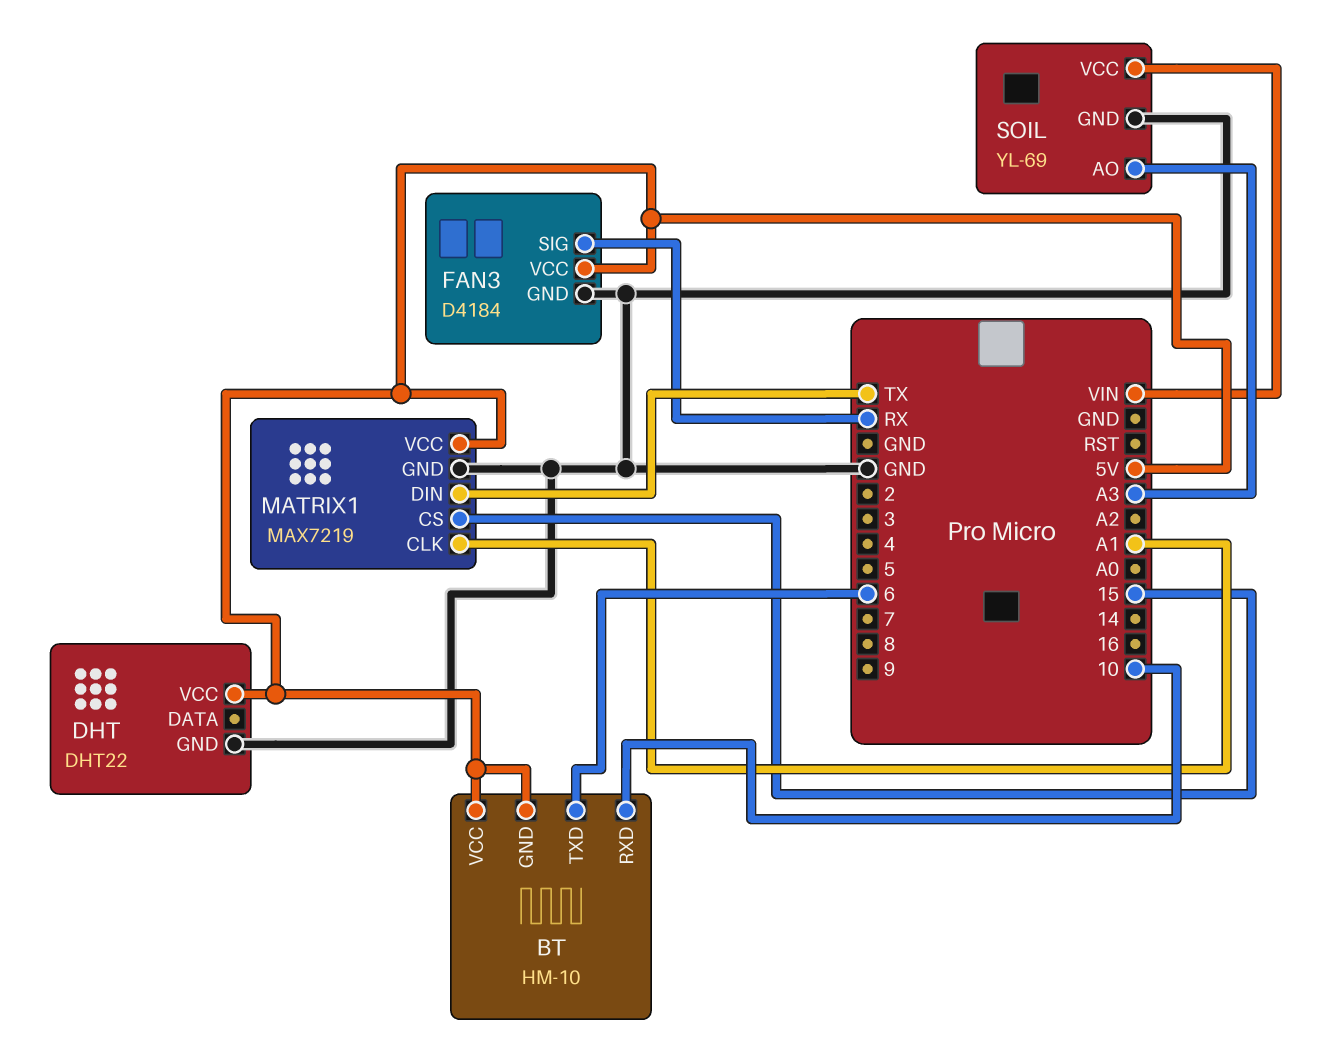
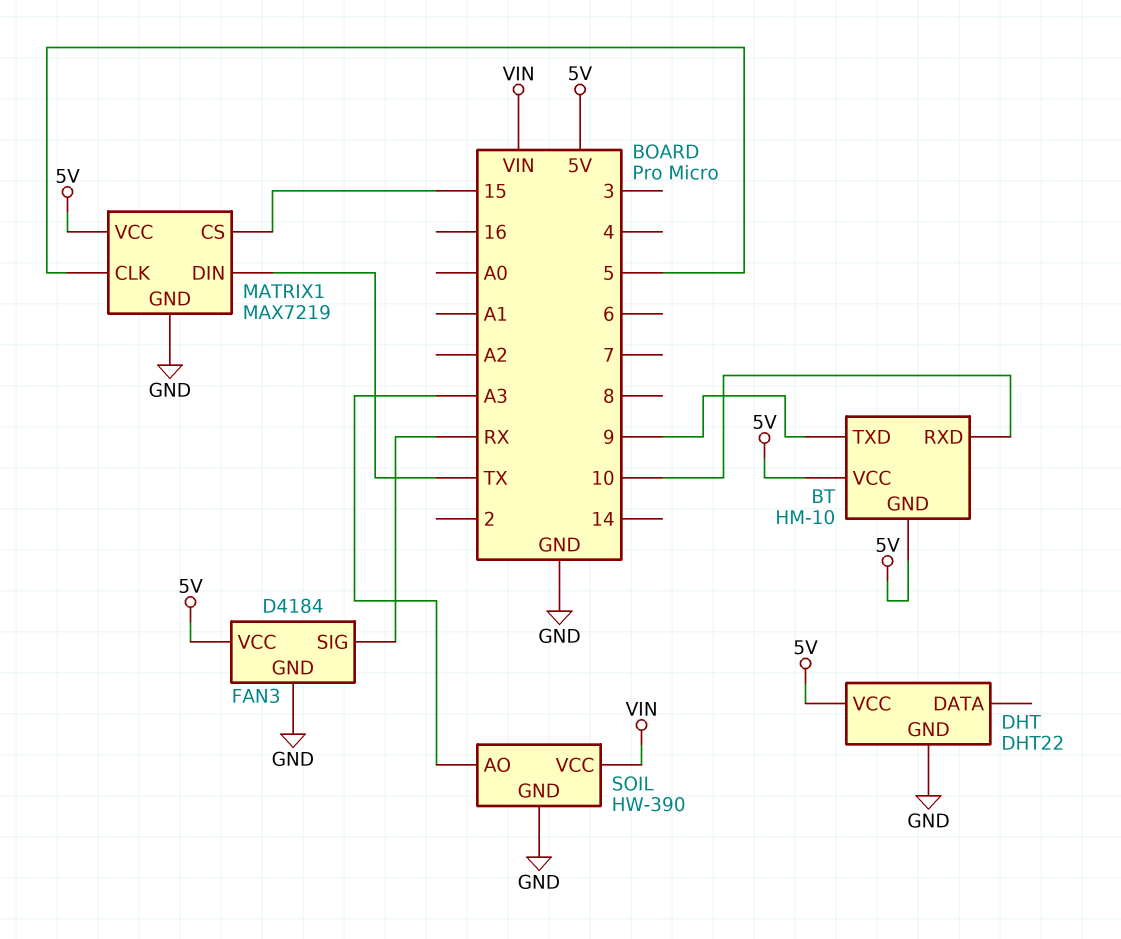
BT pin TXD: 6 -> 9
MATRIX1 pin CLK: A1 -> 5
SOIL: YL-69 -> HW-390

